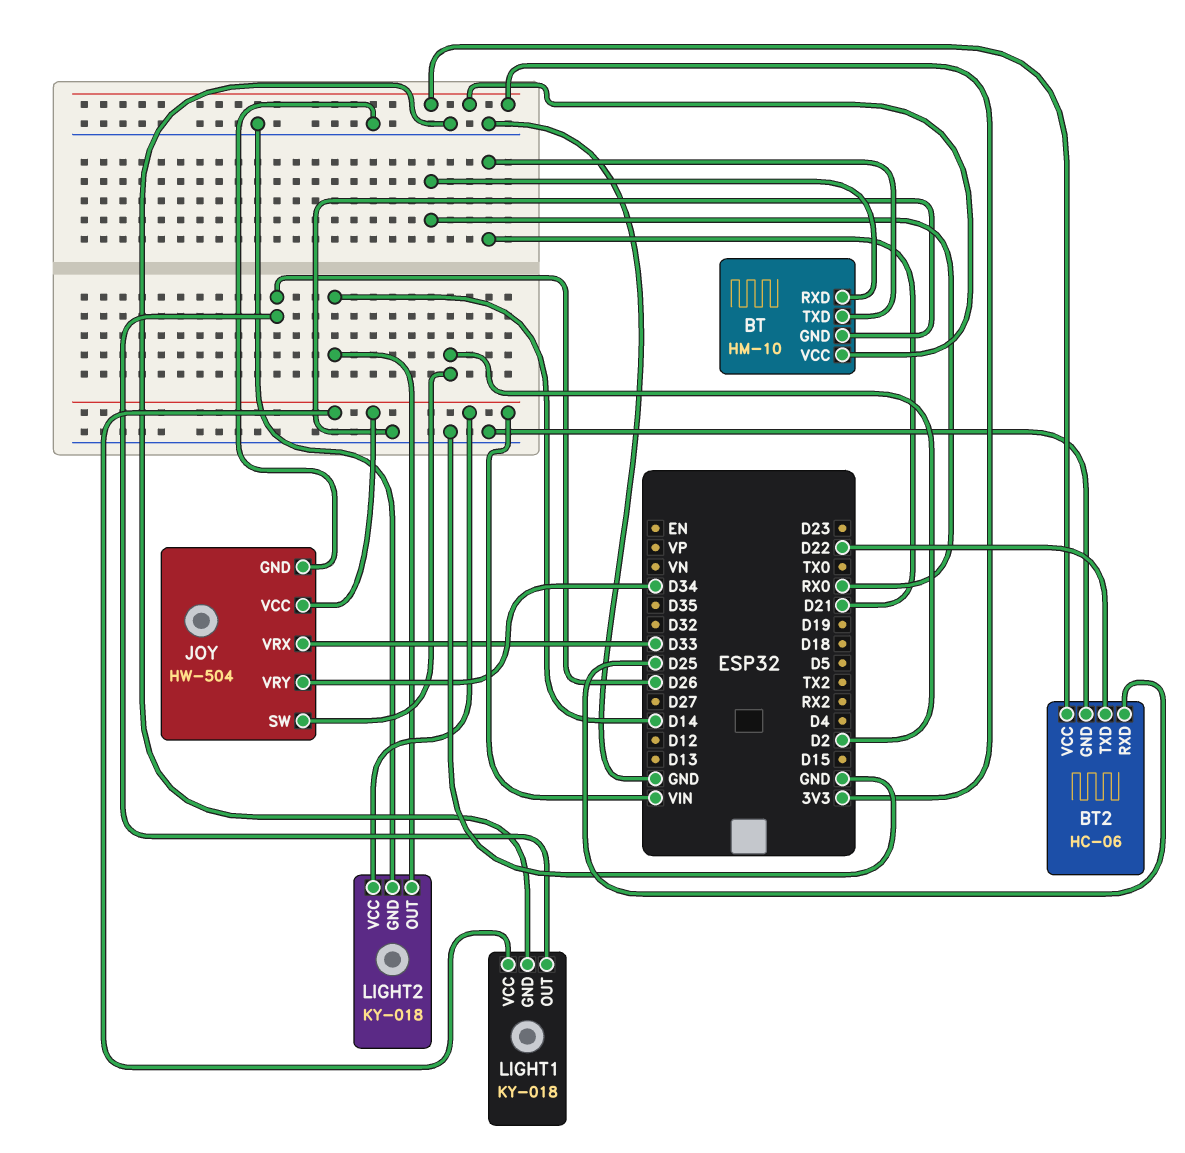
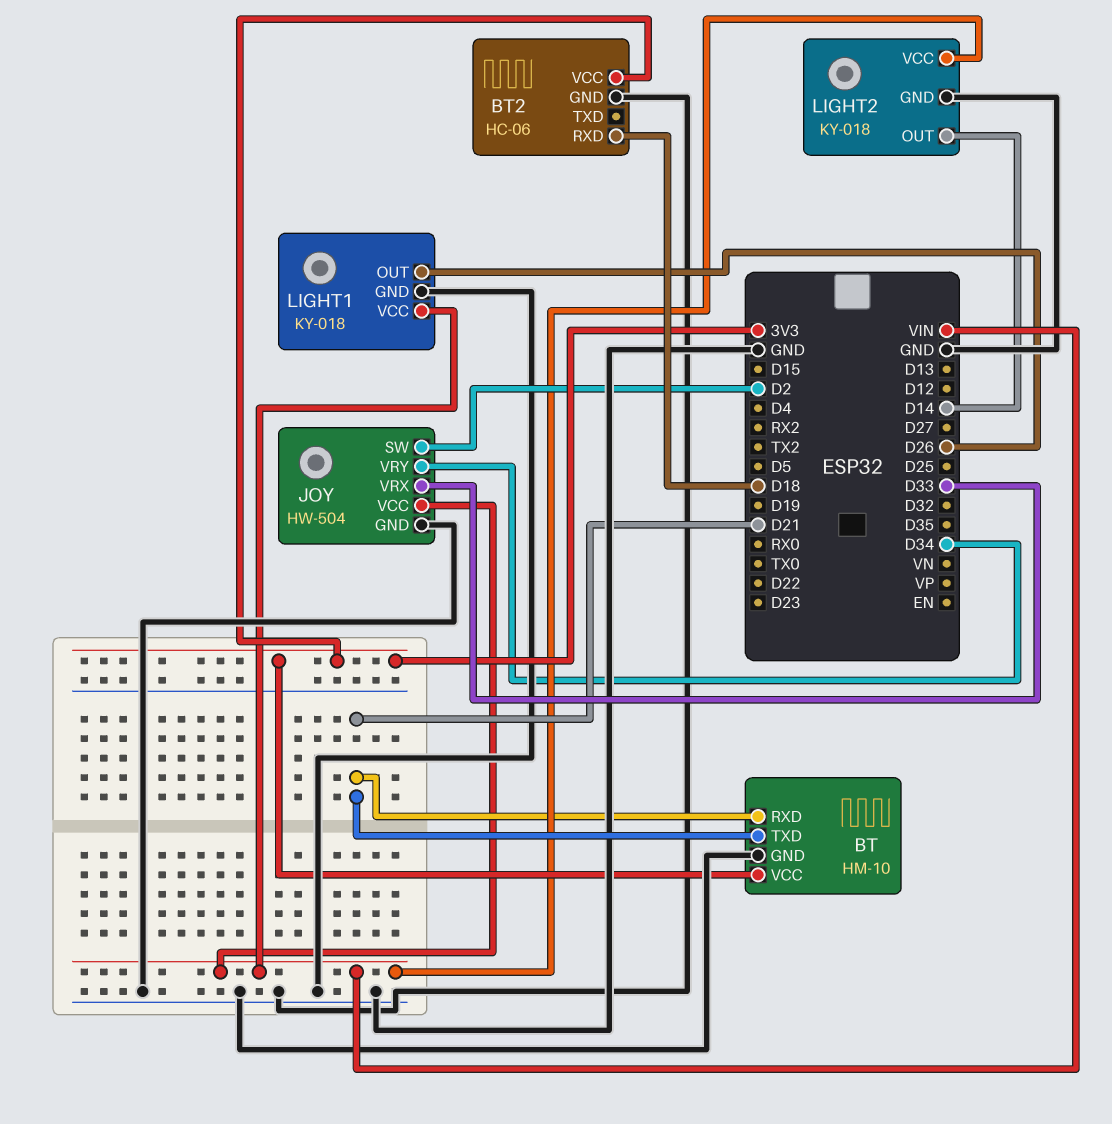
BT pin RXD: RX0 -> D21
BT2 pin RXD: D25 -> D18
BT2 pin TXD: D22 -> none

